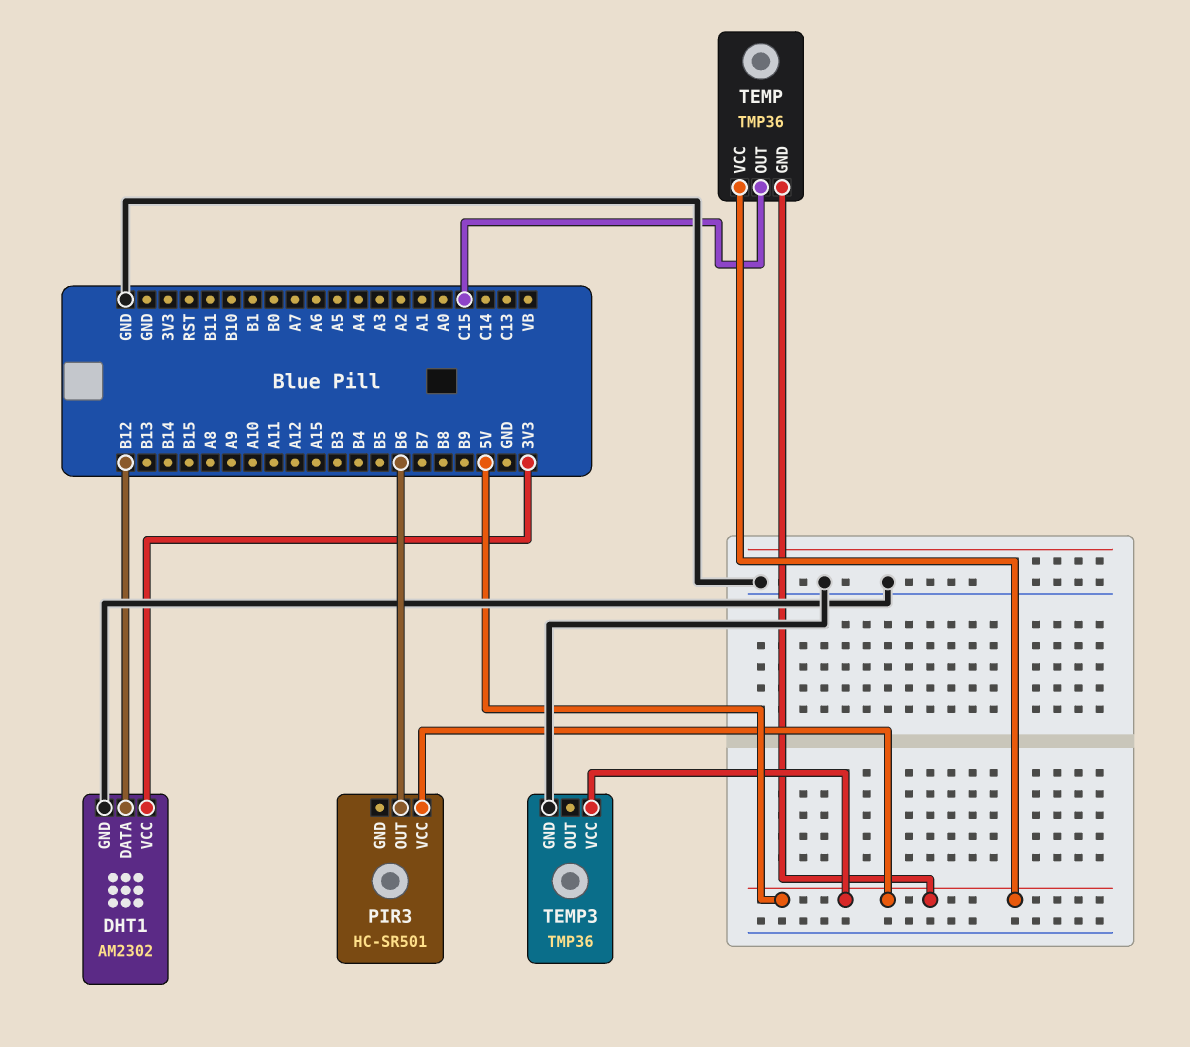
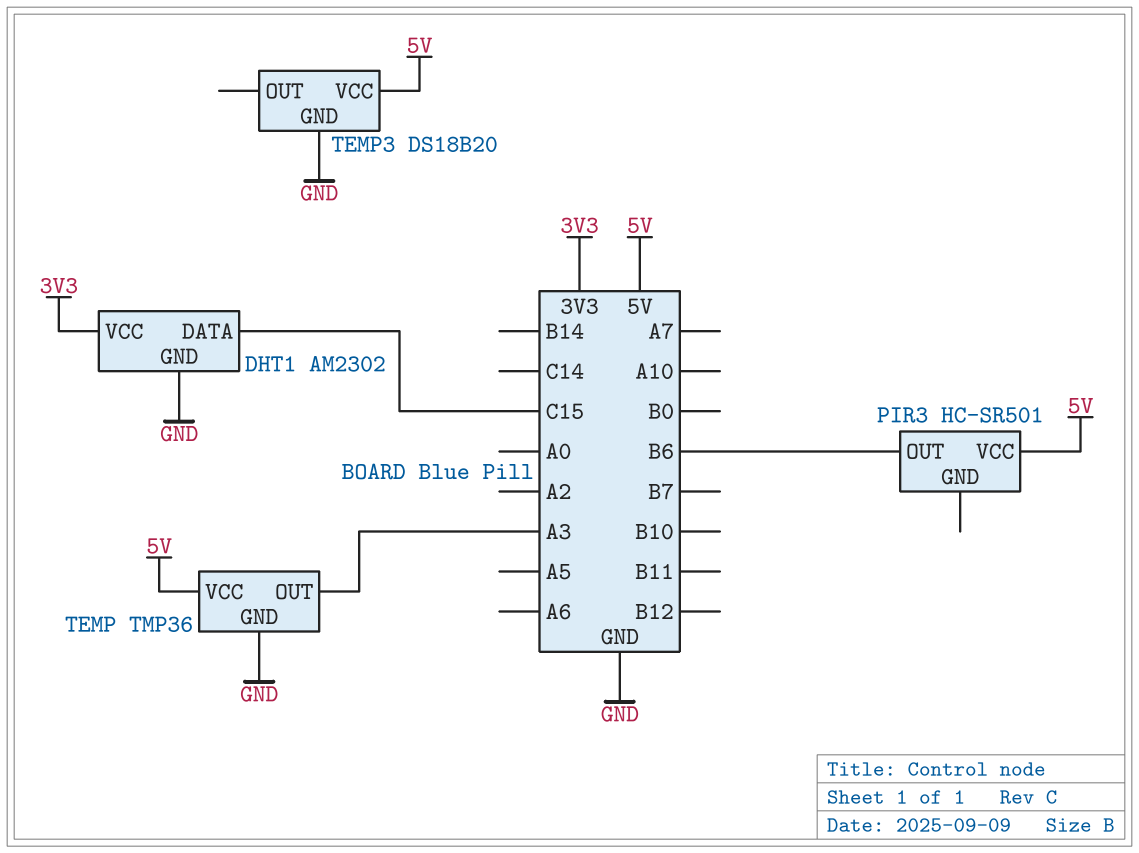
DHT1 pin DATA: B12 -> C15
TEMP pin GND: 5V -> GND
TEMP pin OUT: C15 -> A3
TEMP3: TMP36 -> DS18B20

